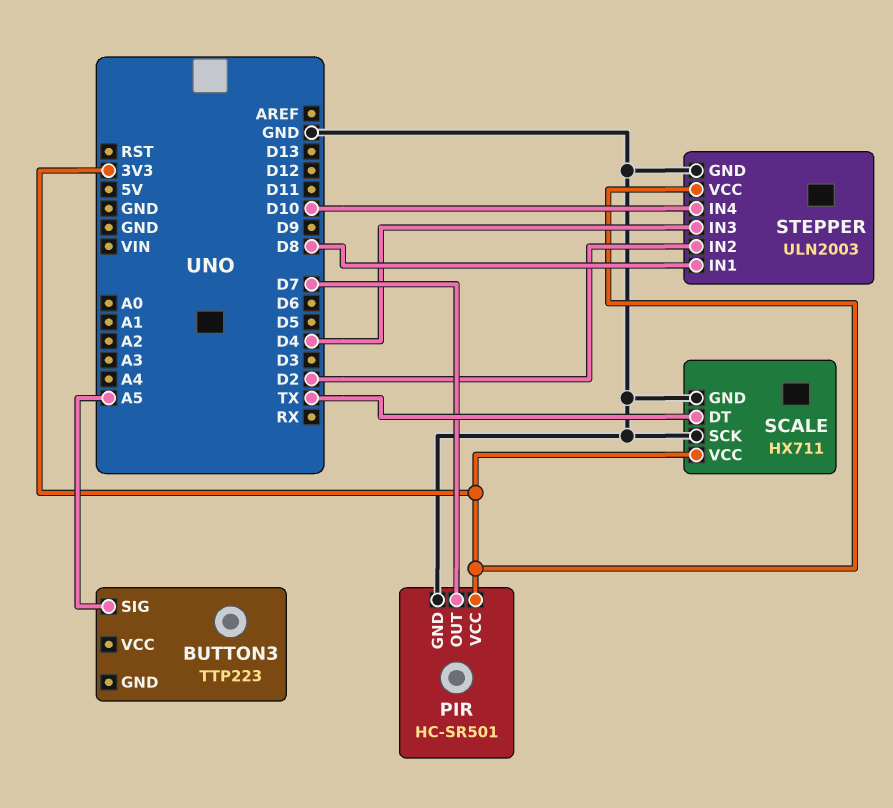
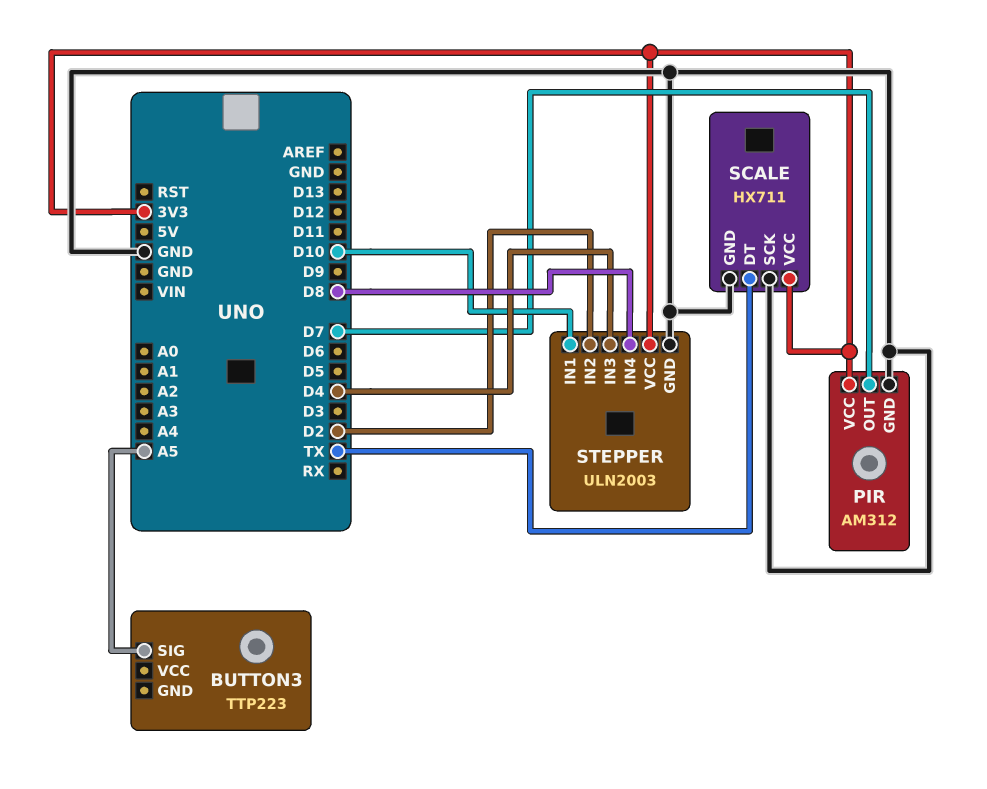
PIR: HC-SR501 -> AM312
STEPPER pin IN1: D8 -> D10
STEPPER pin IN4: D10 -> D8

